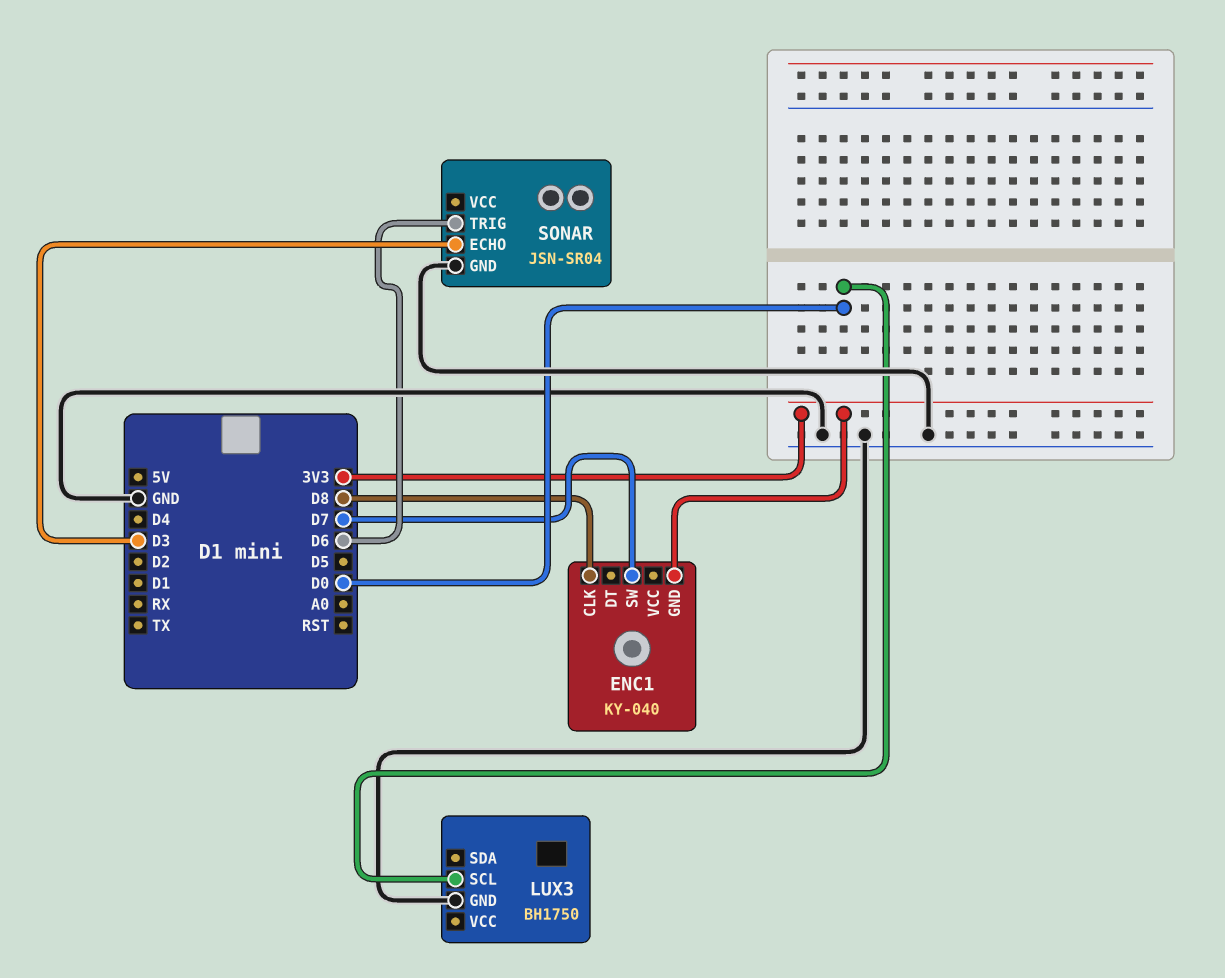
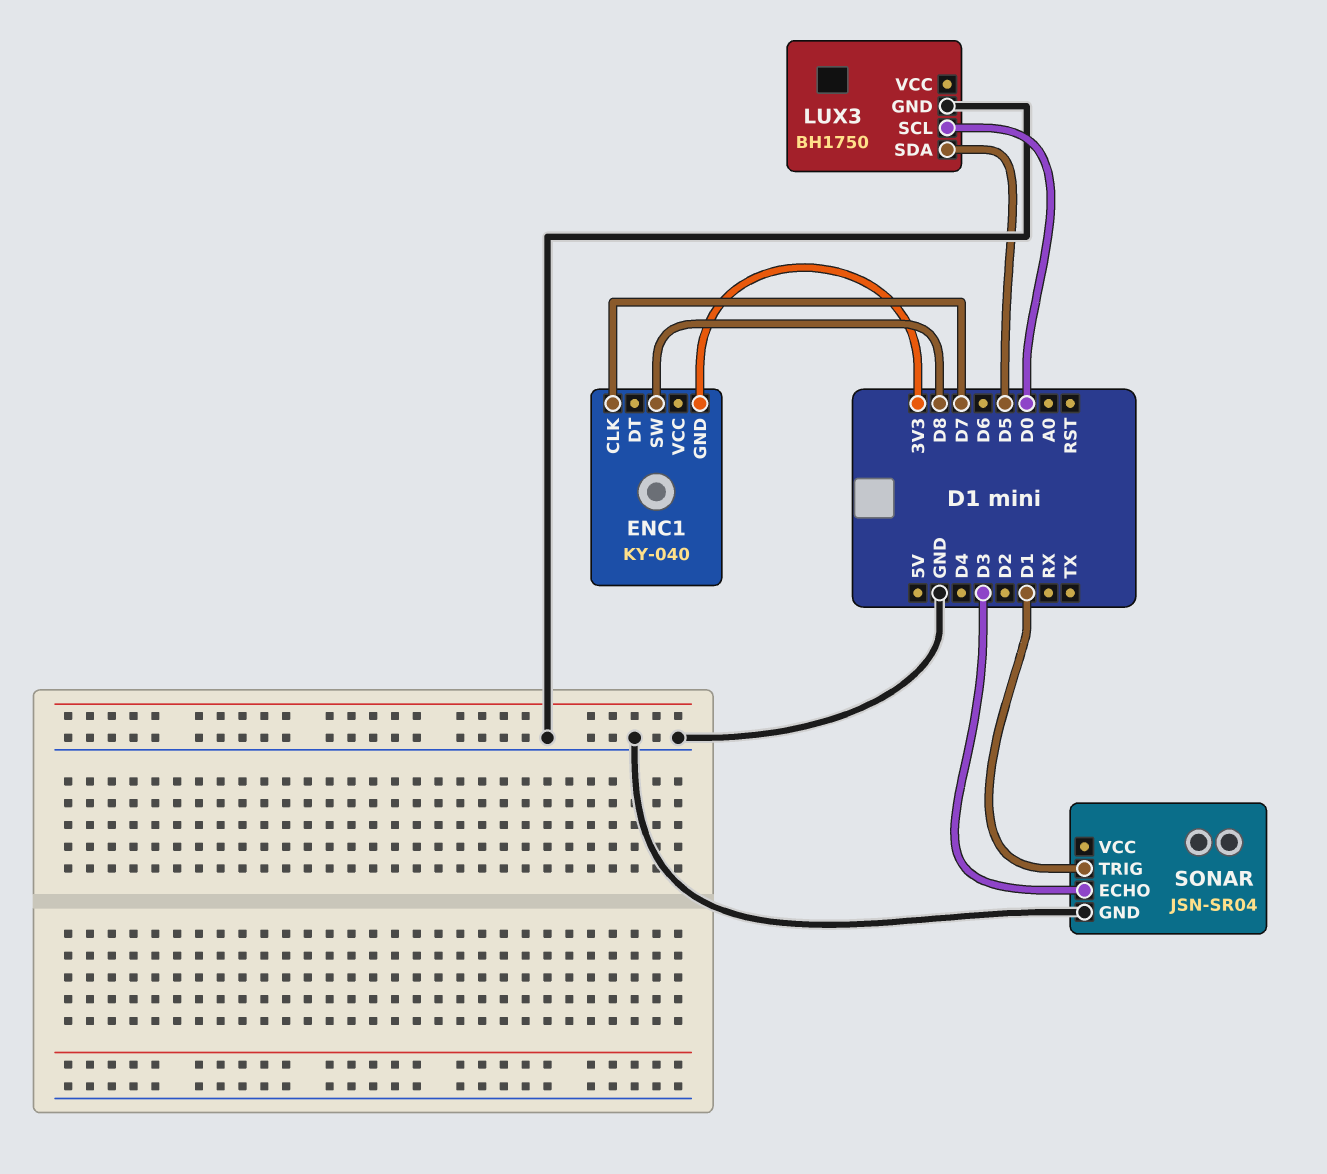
ENC1 pin CLK: D8 -> D7
ENC1 pin SW: D7 -> D8
LUX3 pin SDA: none -> D5
SONAR pin TRIG: D6 -> D1

